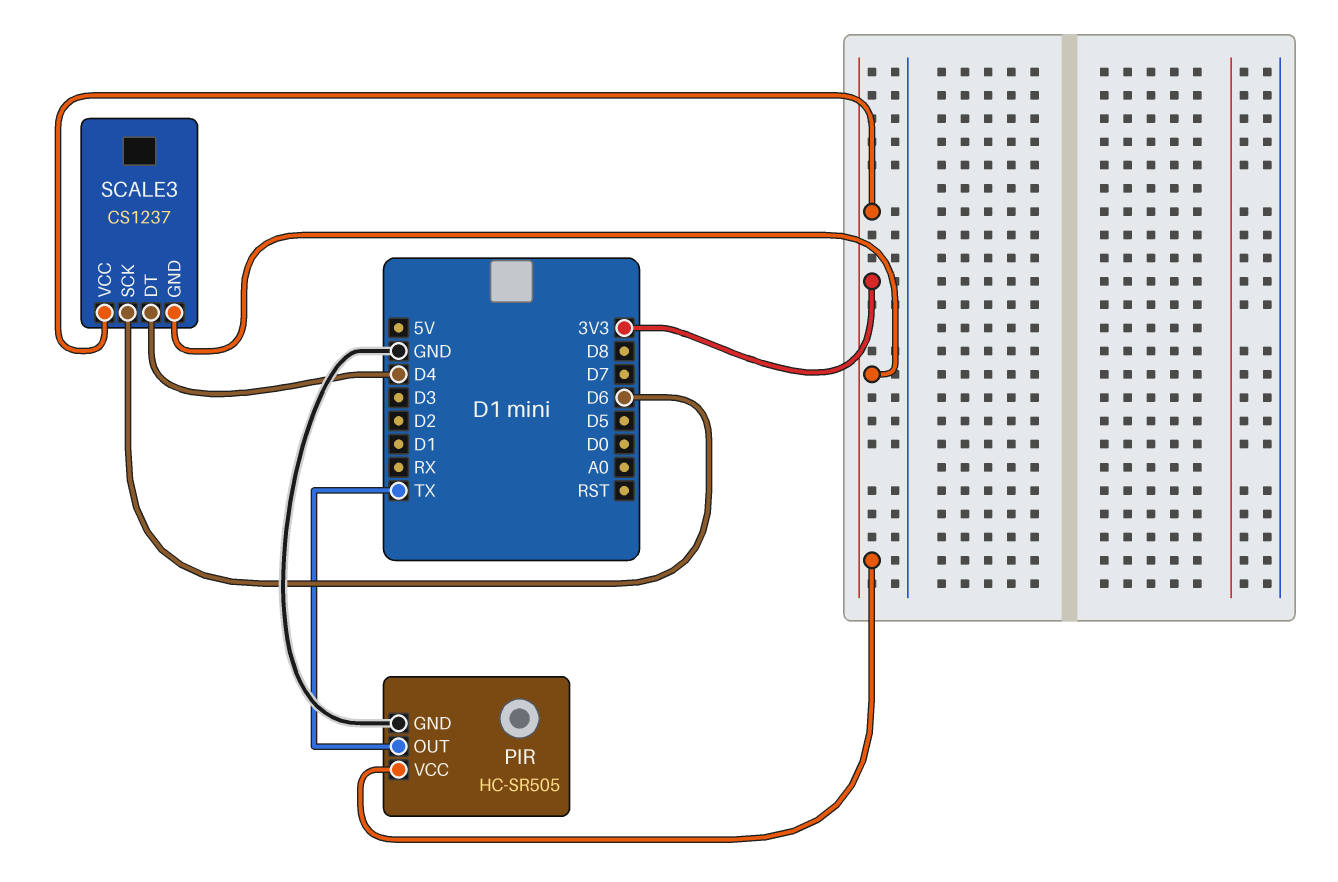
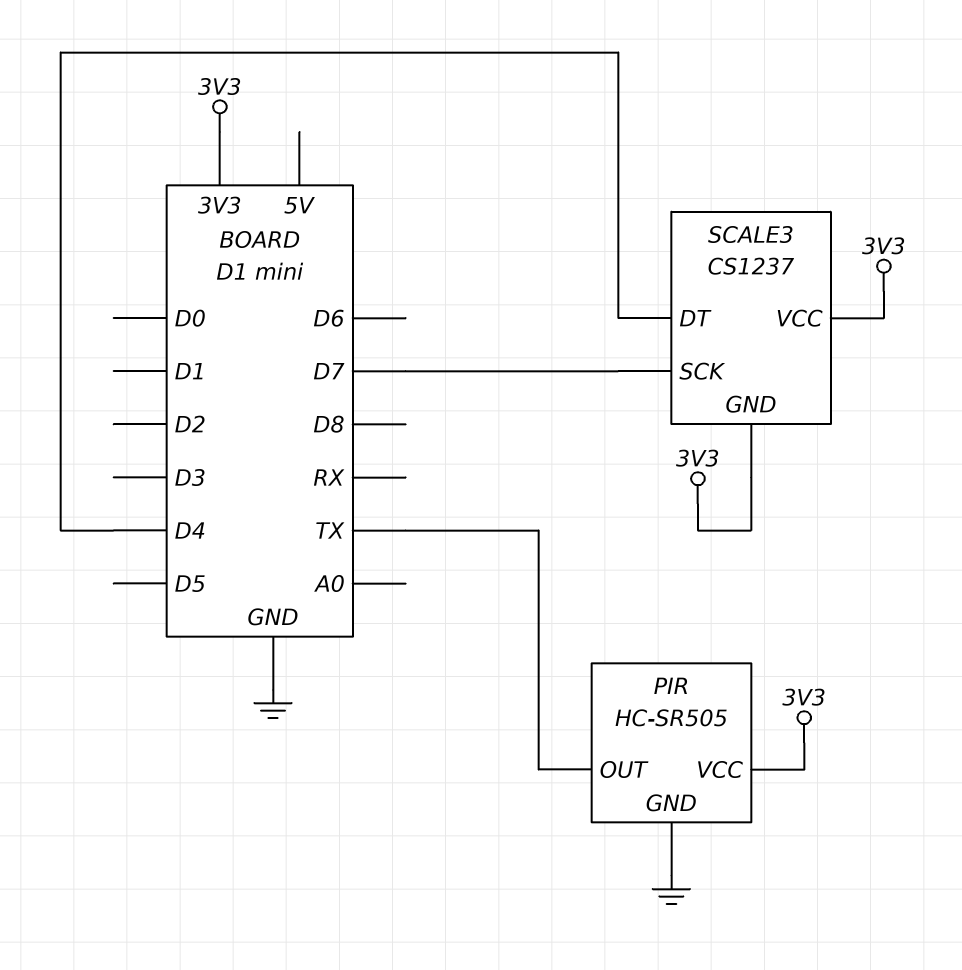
SCALE3 pin SCK: D6 -> D7

